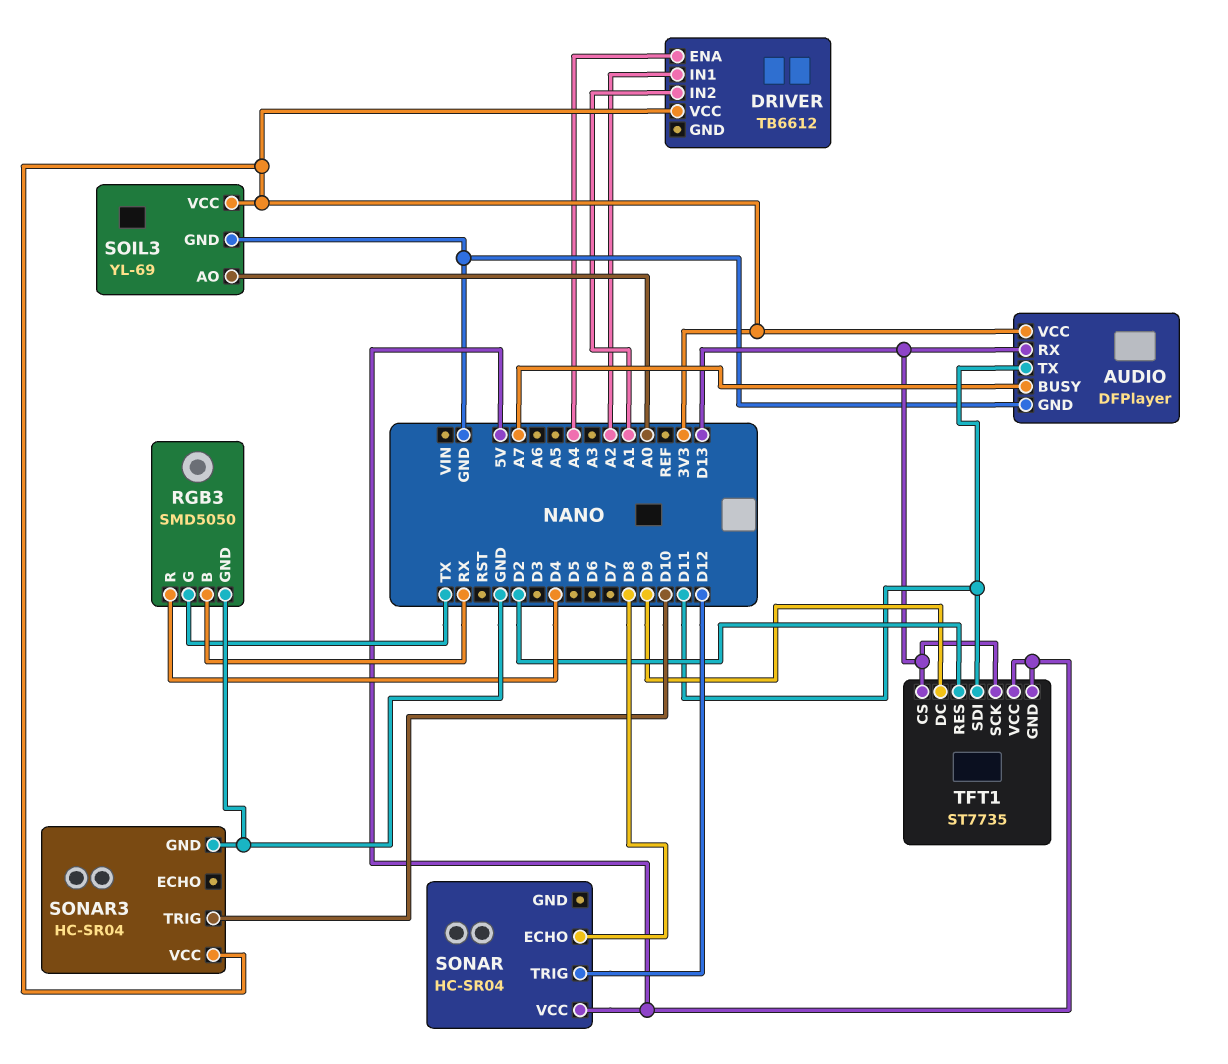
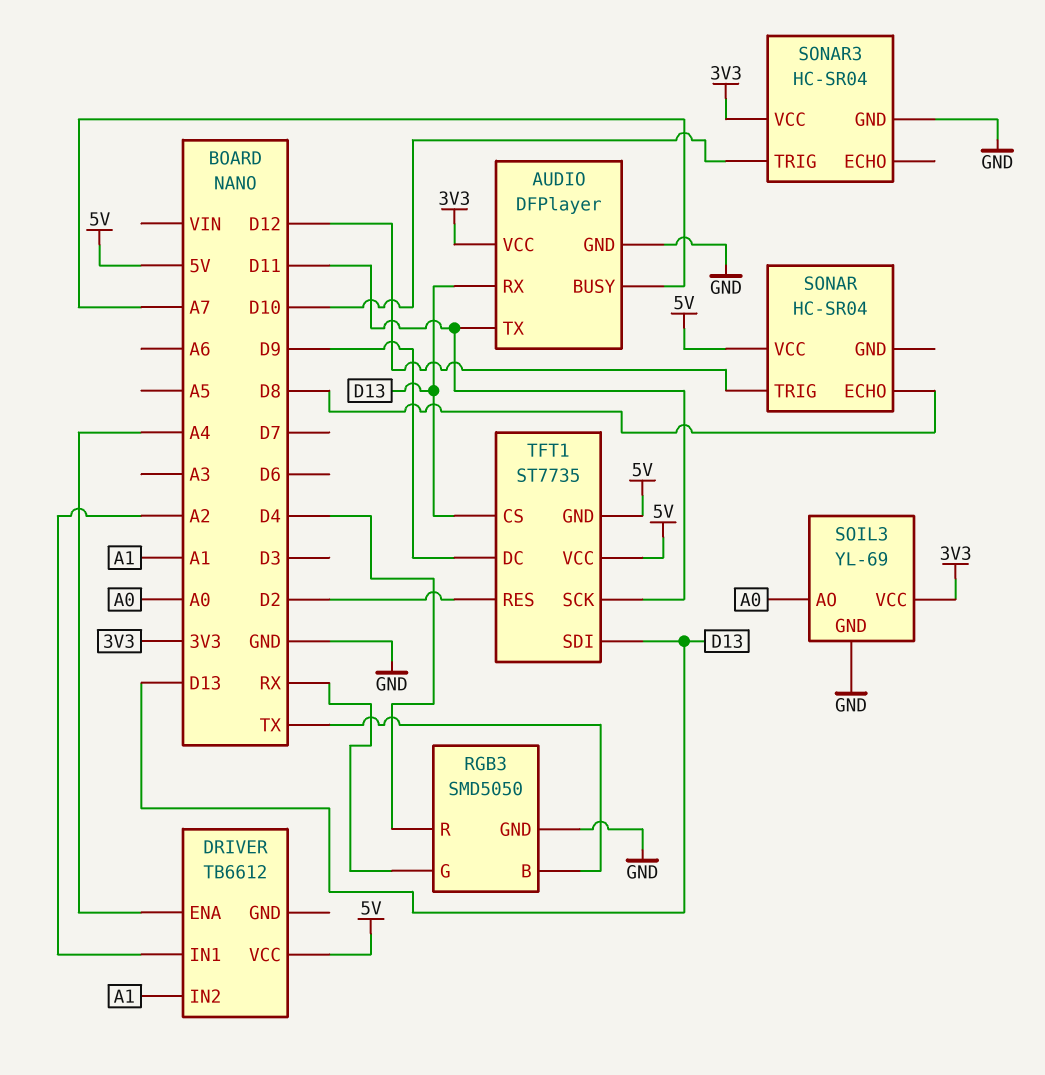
DRIVER pin VCC: 3V3 -> 5V
RGB3 pin B: RX -> TX
RGB3 pin G: TX -> RX
TFT1 pin SCK: D13 -> D11
TFT1 pin SDI: D11 -> D13

